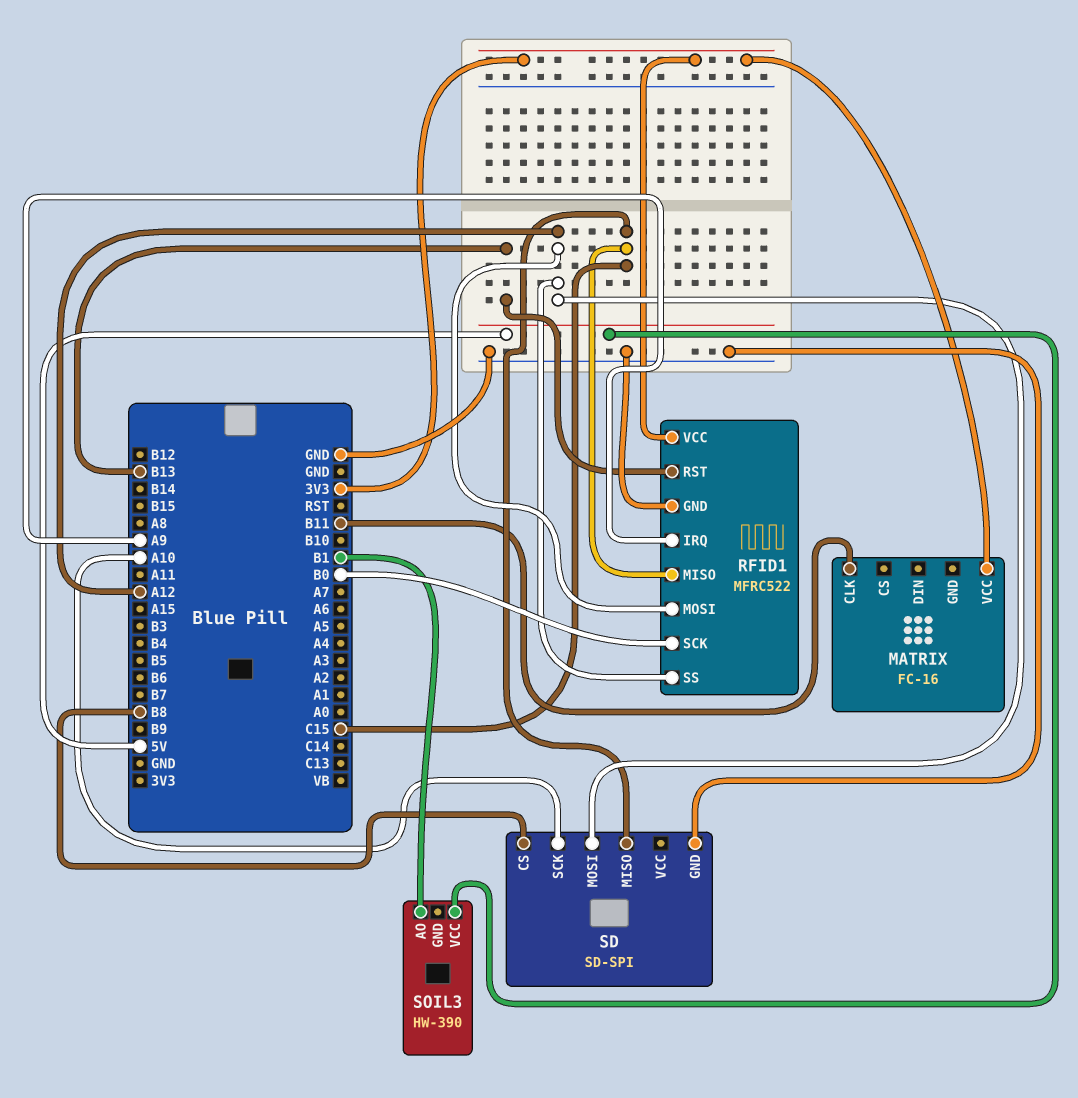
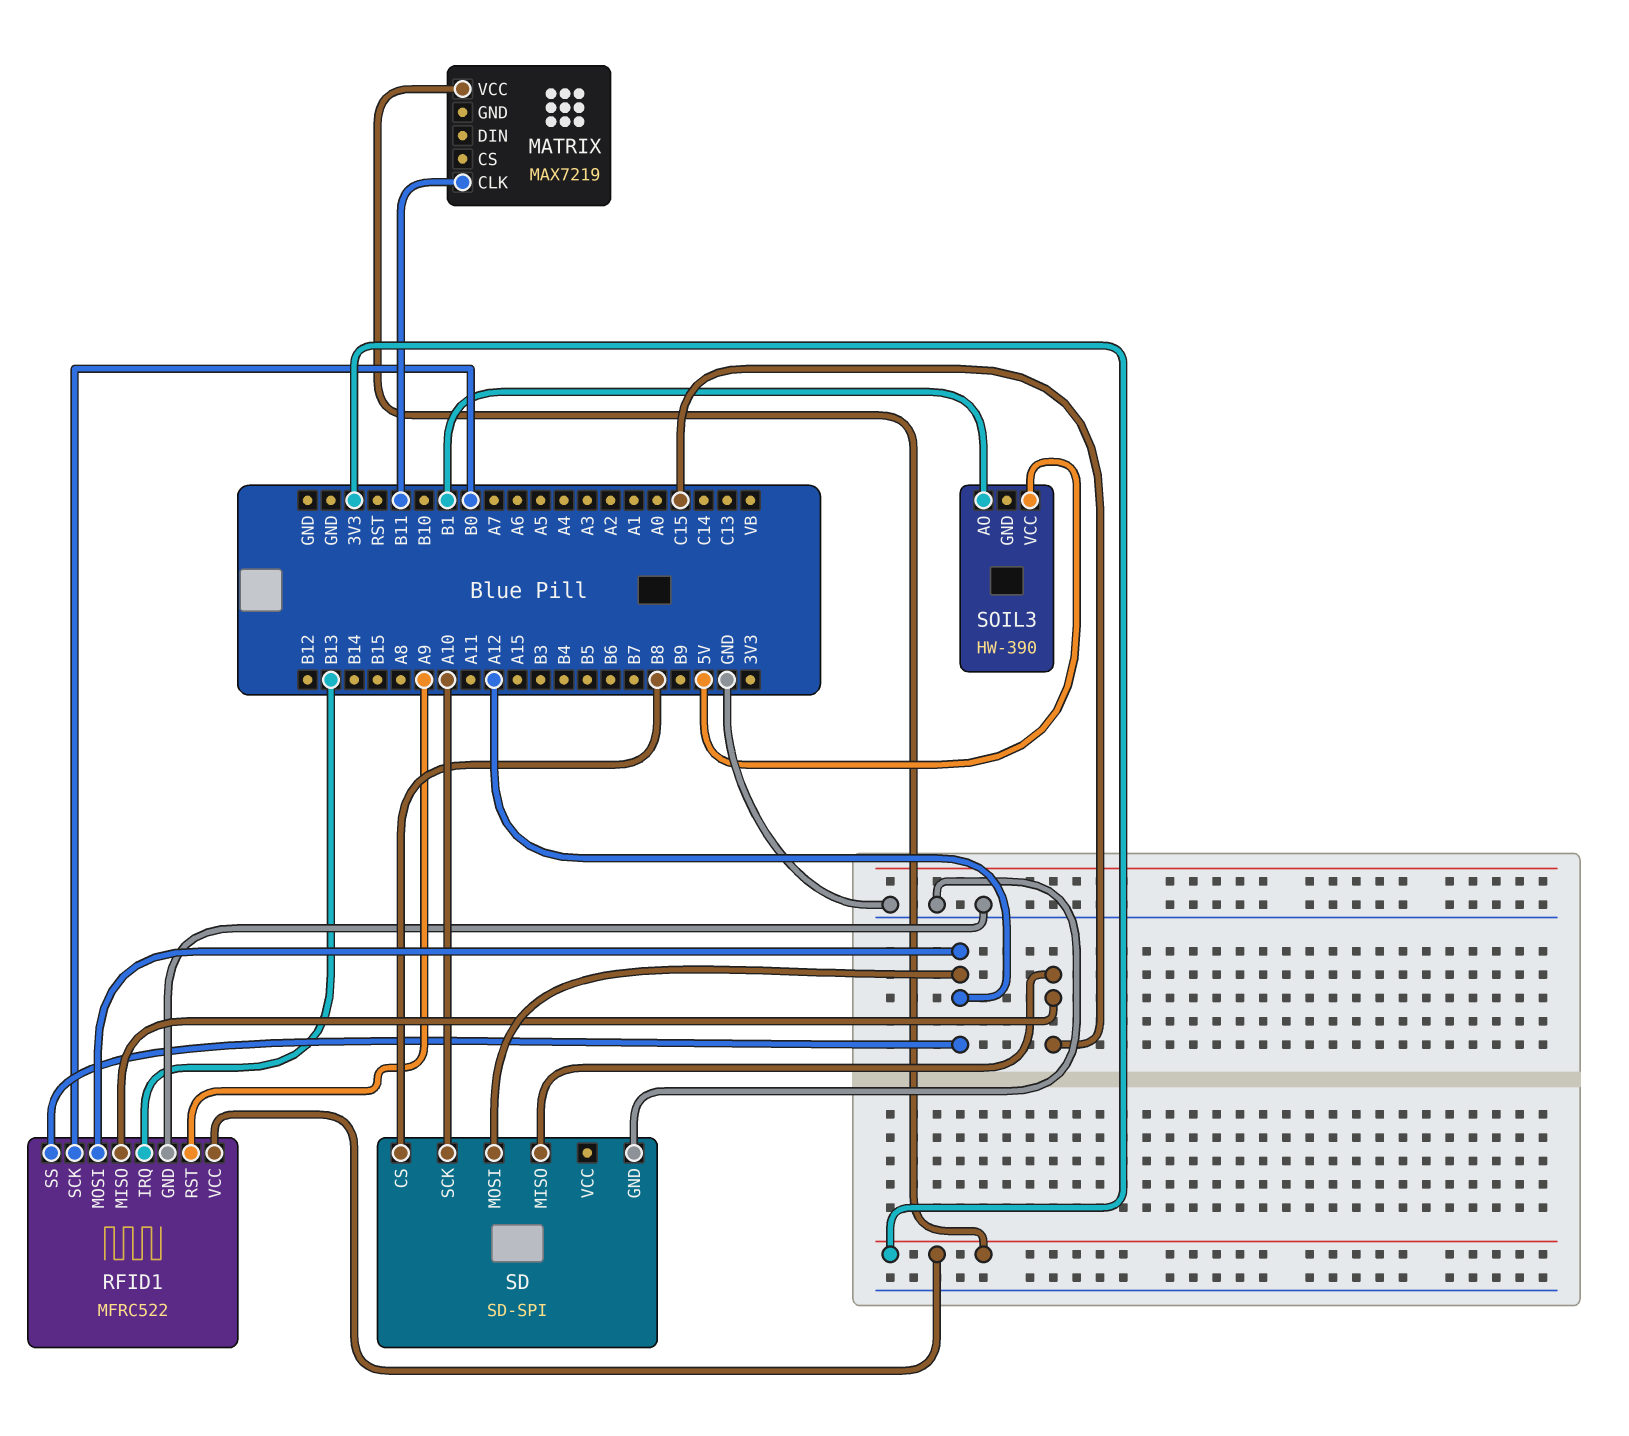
MATRIX: FC-16 -> MAX7219
RFID1 pin IRQ: A9 -> B13
RFID1 pin RST: B13 -> A9

